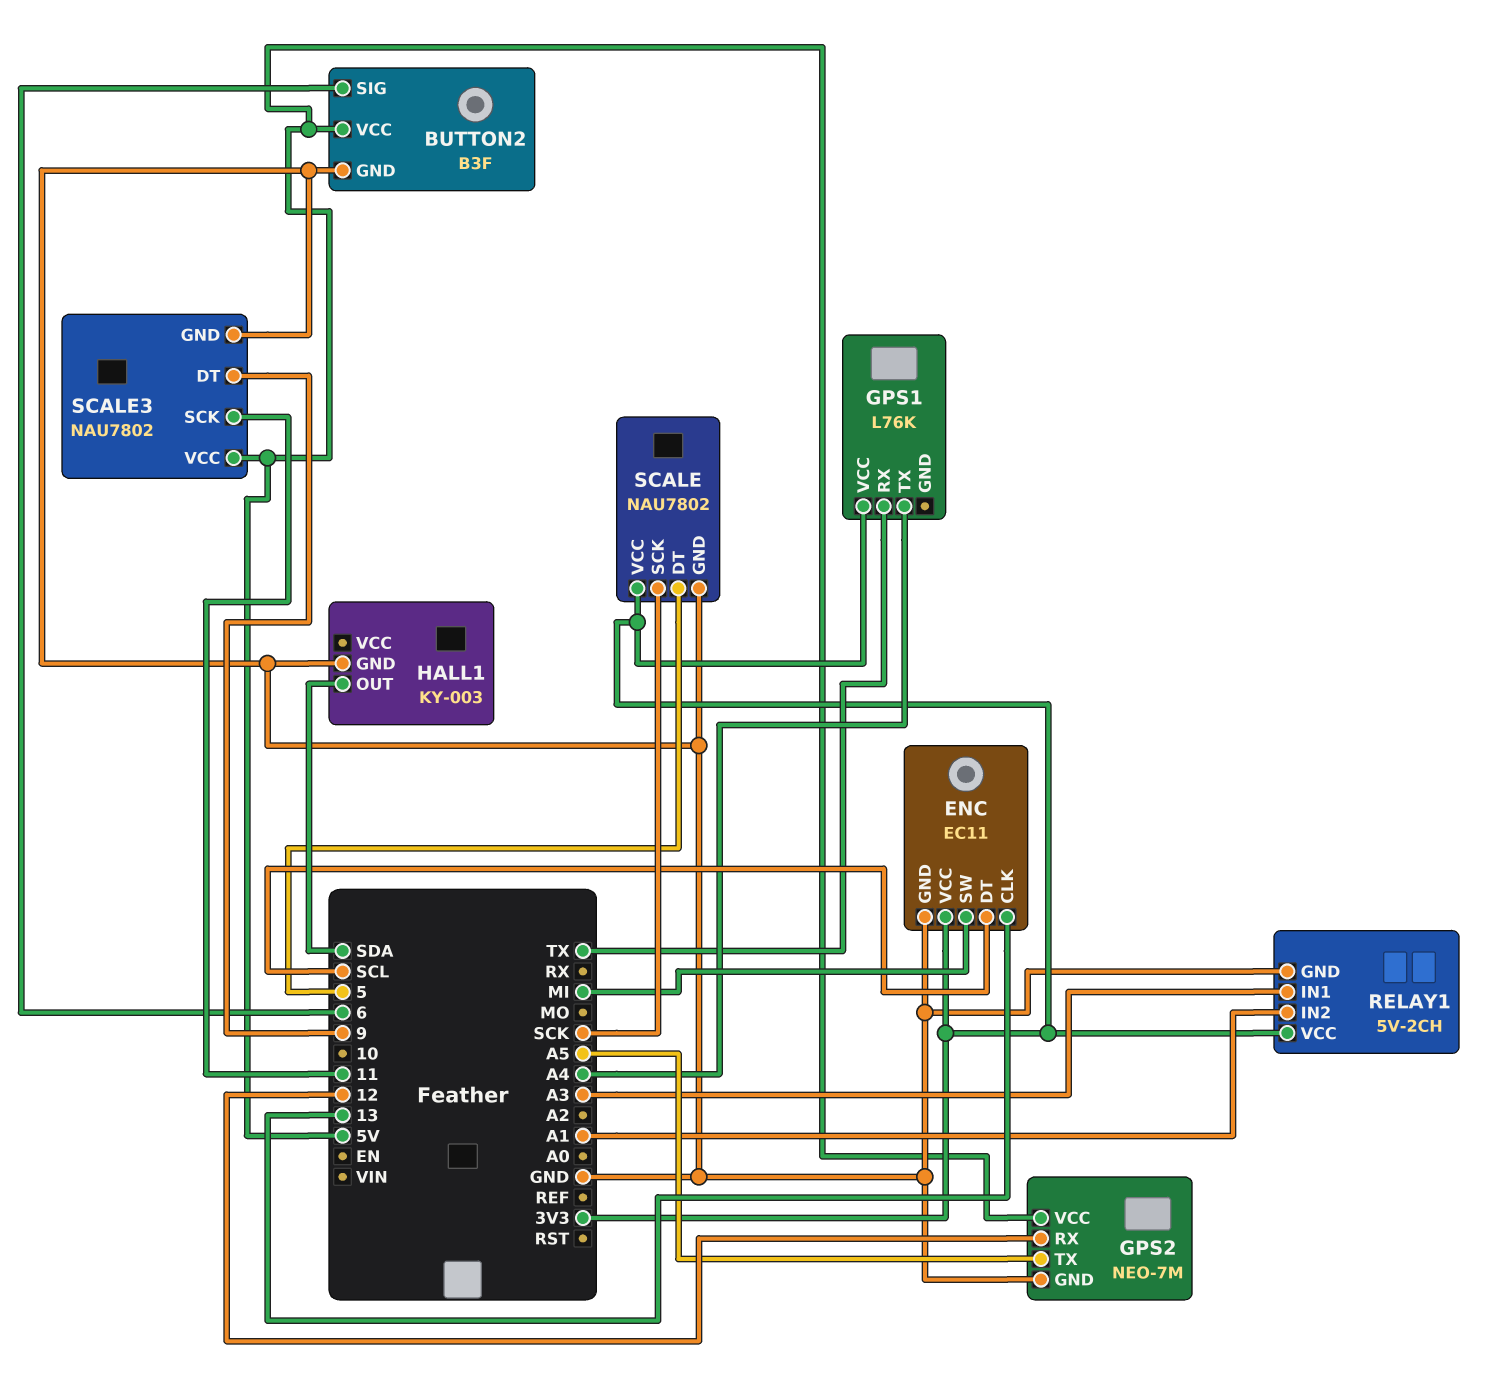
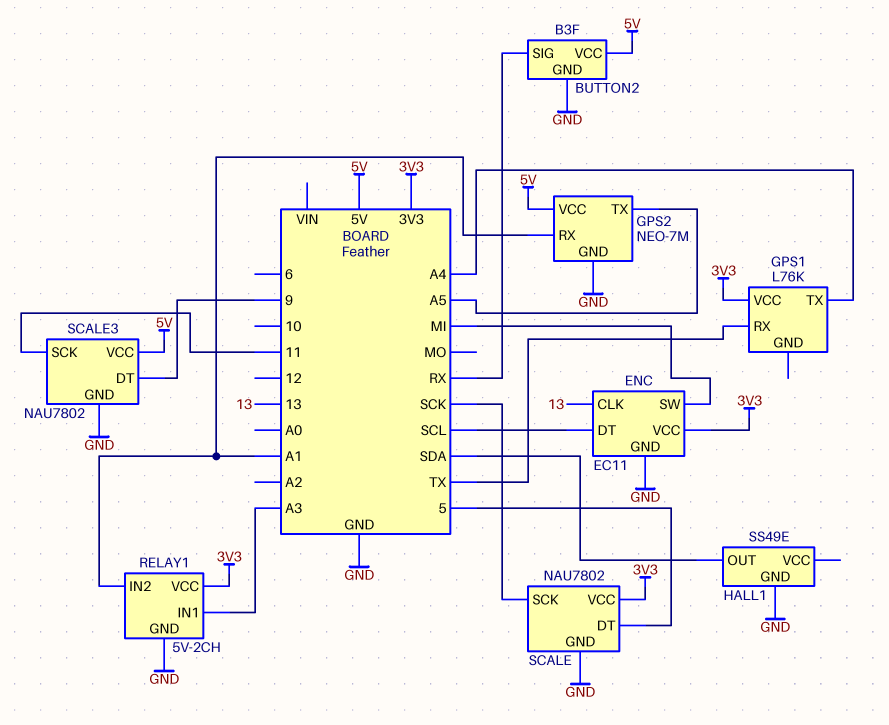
BUTTON2 pin SIG: 6 -> RX
GPS2 pin RX: 12 -> A1
HALL1: KY-003 -> SS49E

